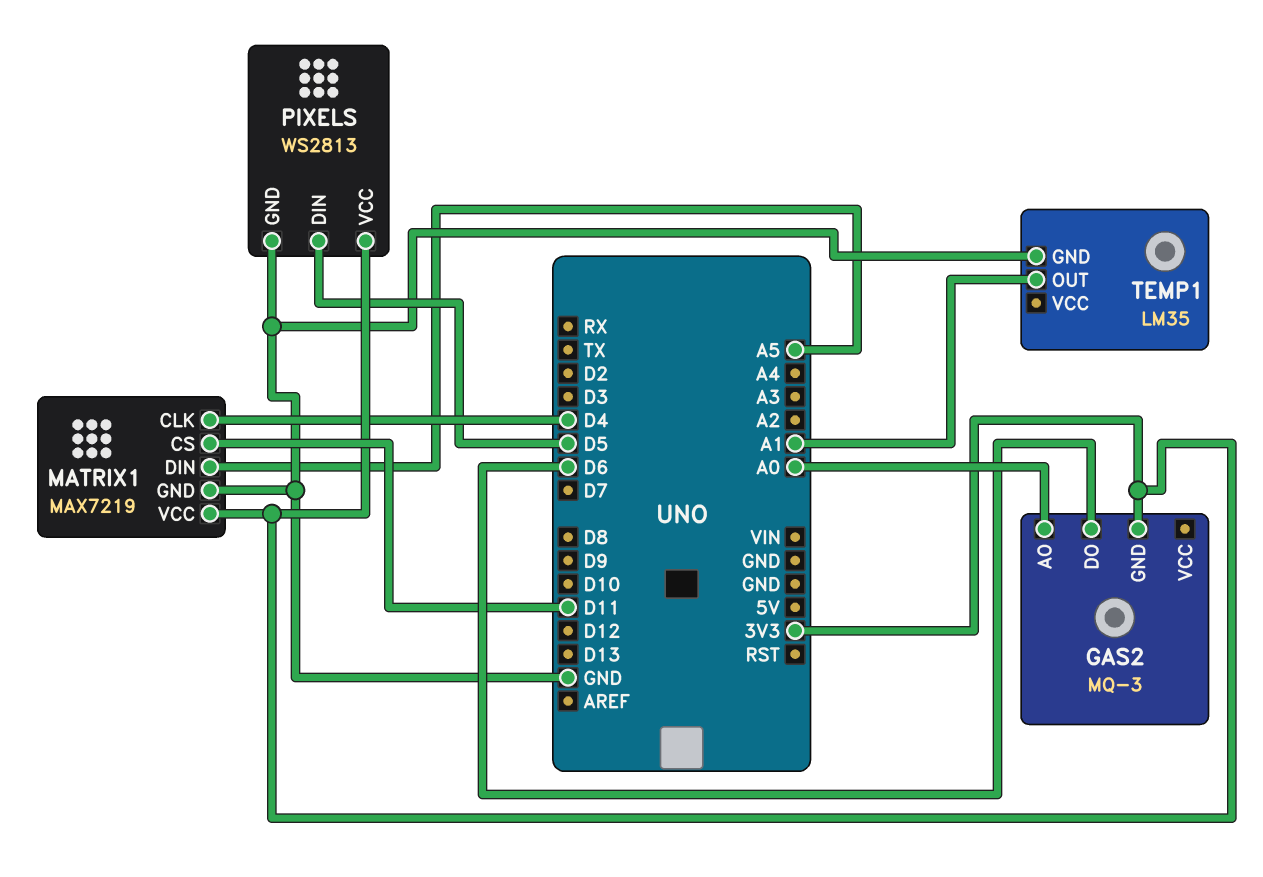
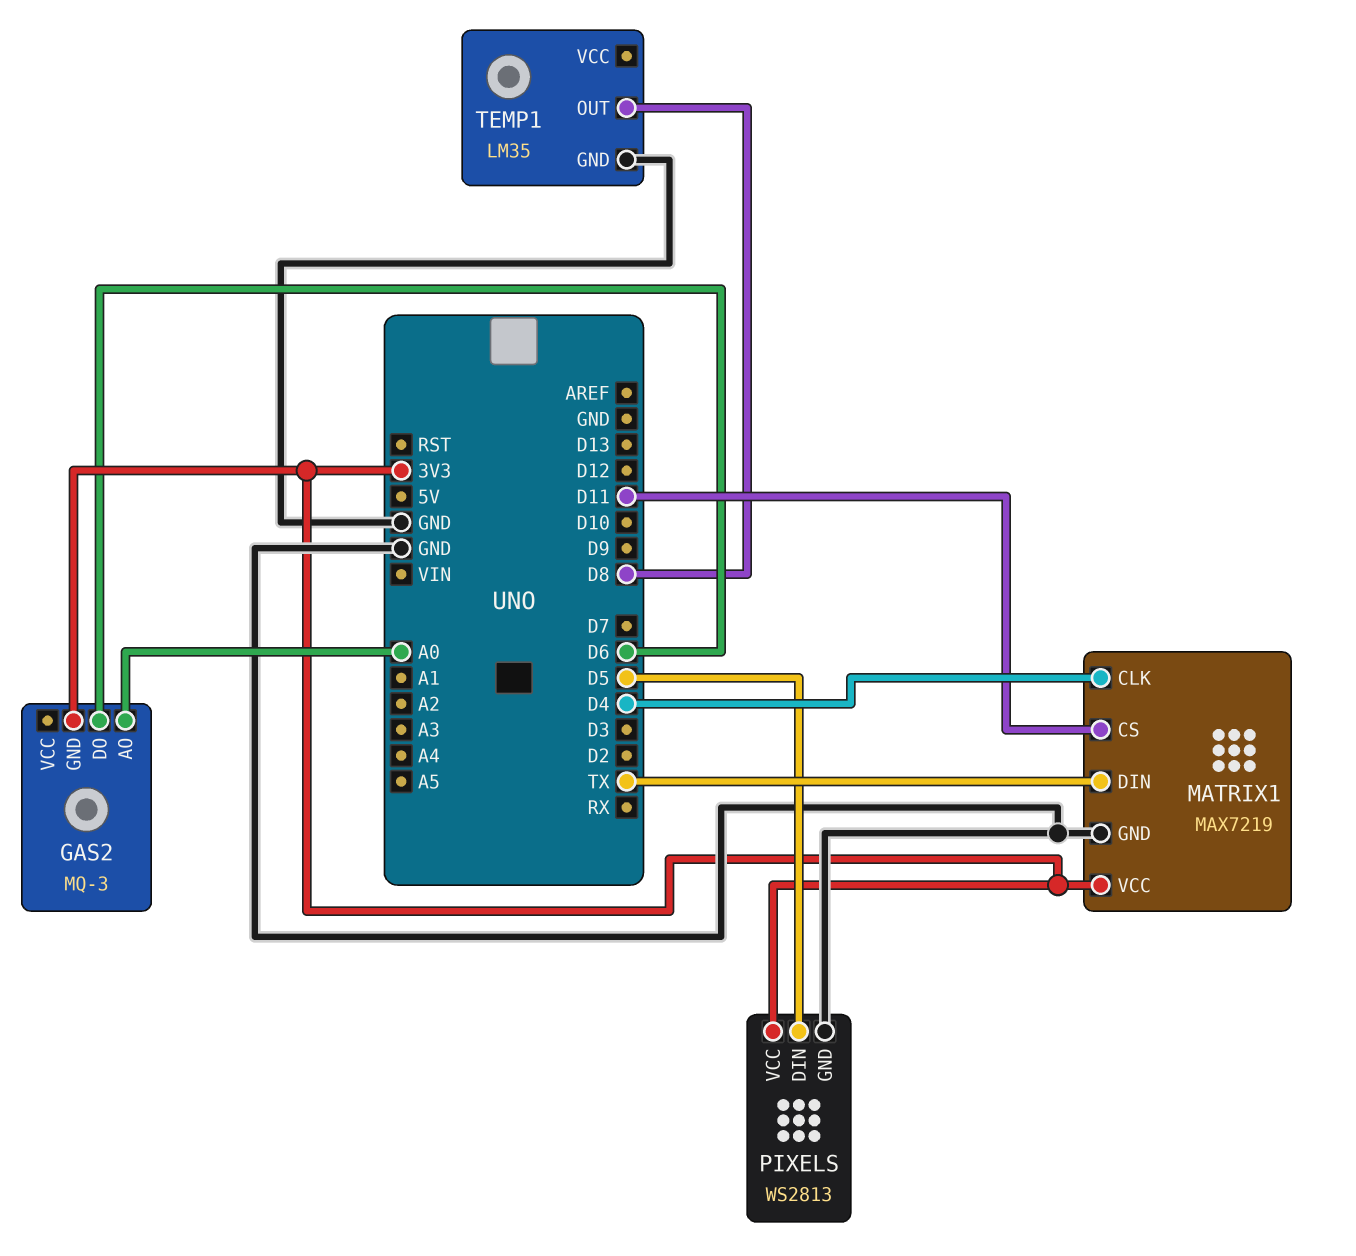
MATRIX1 pin DIN: A5 -> TX
TEMP1 pin OUT: A1 -> D8

